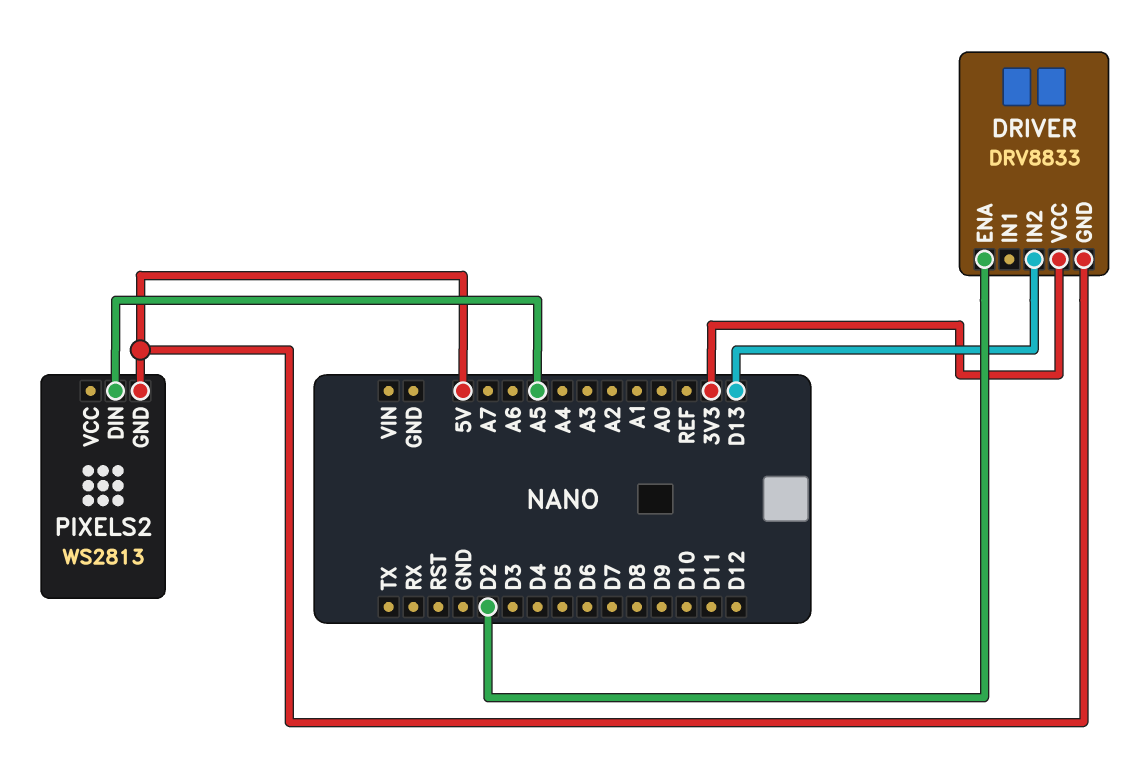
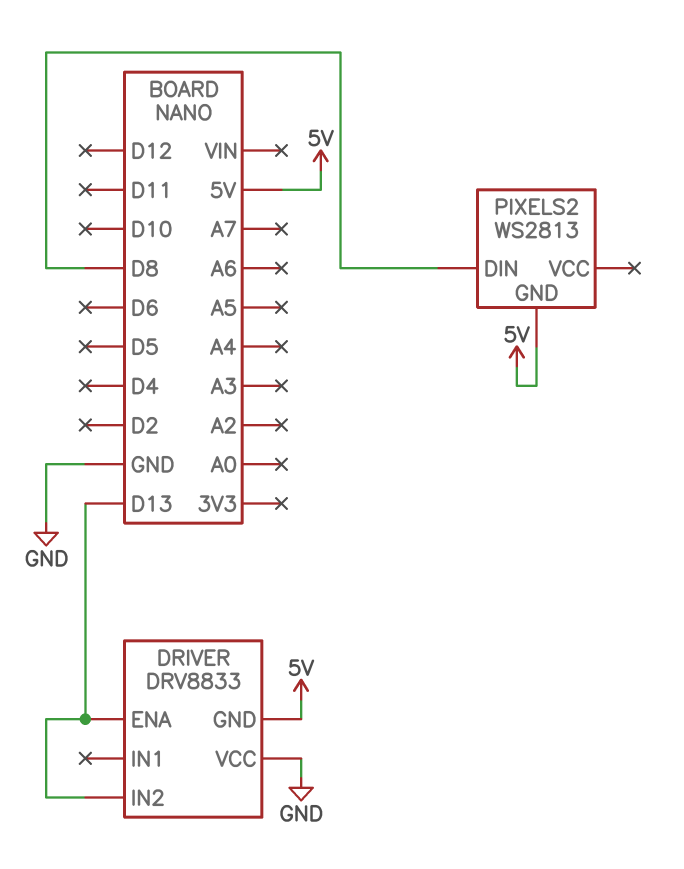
DRIVER pin ENA: D2 -> D13
DRIVER pin VCC: 3V3 -> GND
PIXELS2 pin DIN: A5 -> D8

